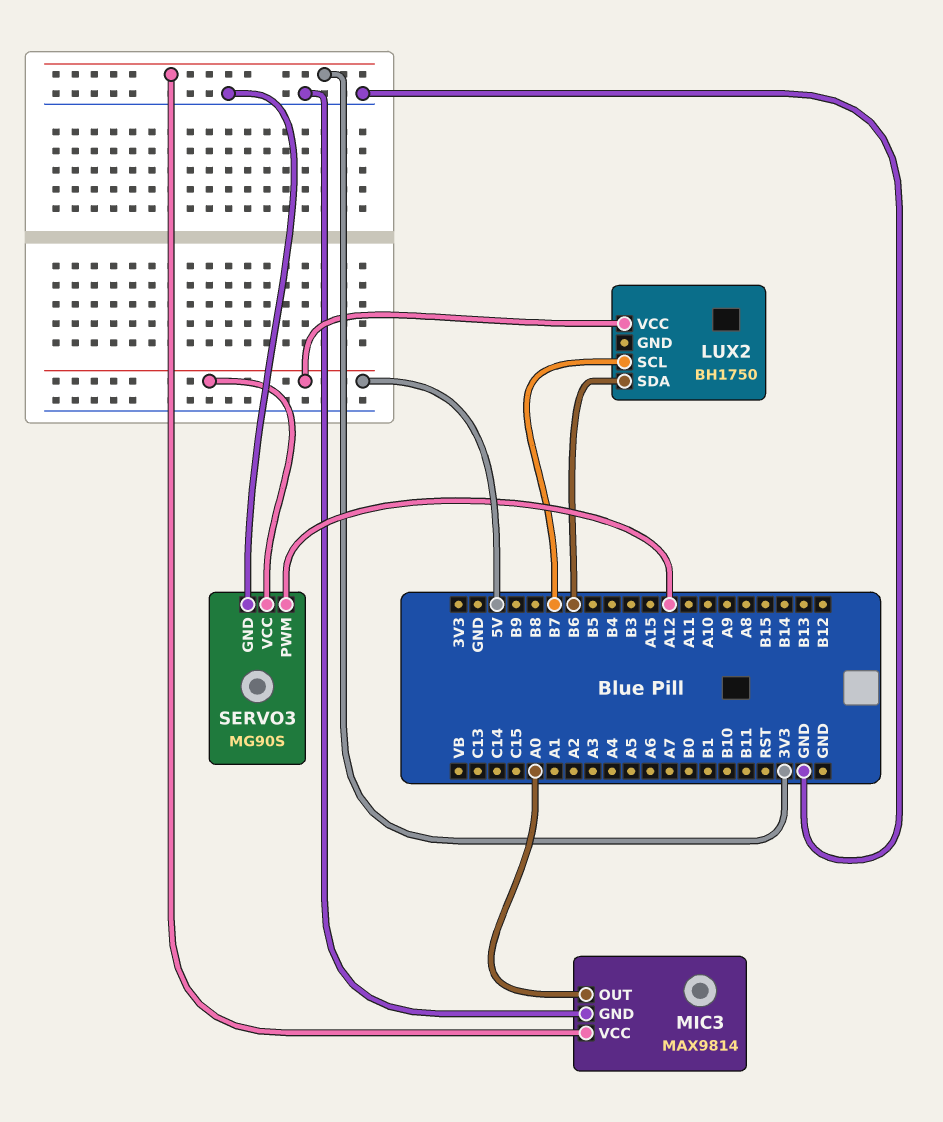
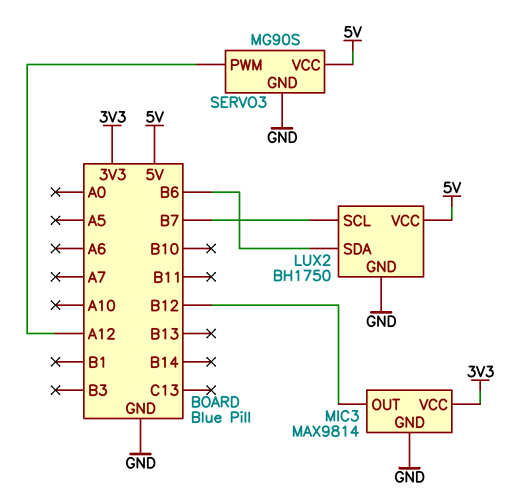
LUX2 pin GND: none -> GND
MIC3 pin OUT: A0 -> B12

